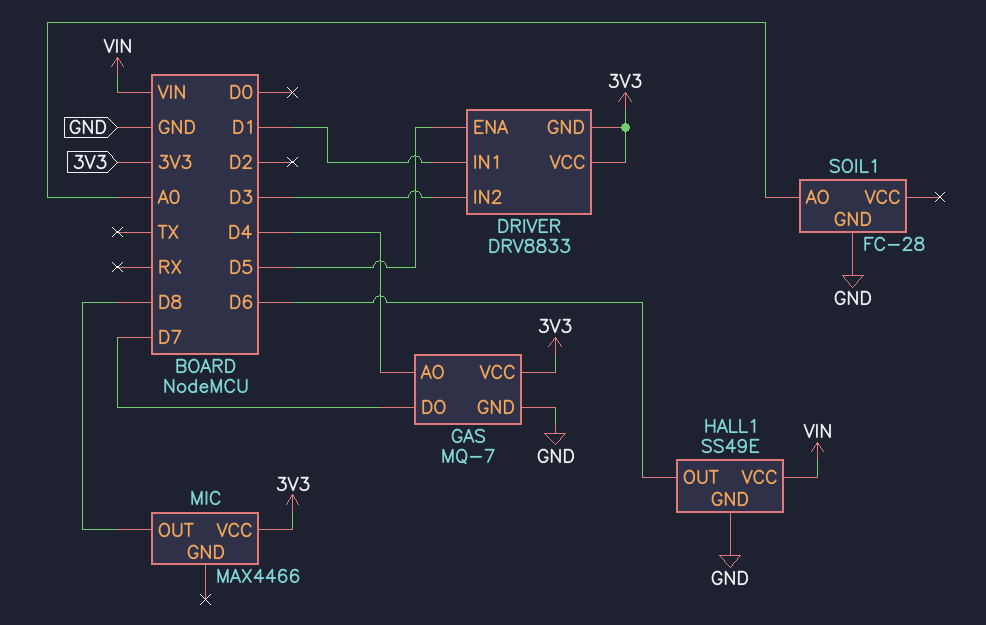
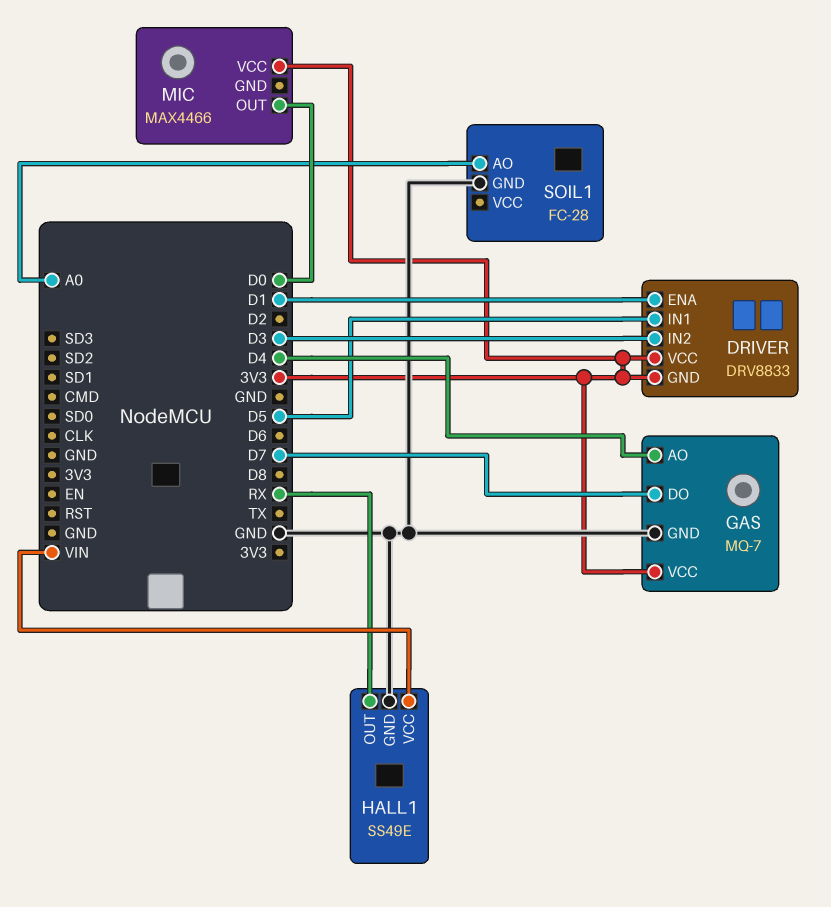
DRIVER pin ENA: D5 -> D1
DRIVER pin IN1: D1 -> D5
HALL1 pin OUT: D6 -> RX
MIC pin OUT: D8 -> D0

